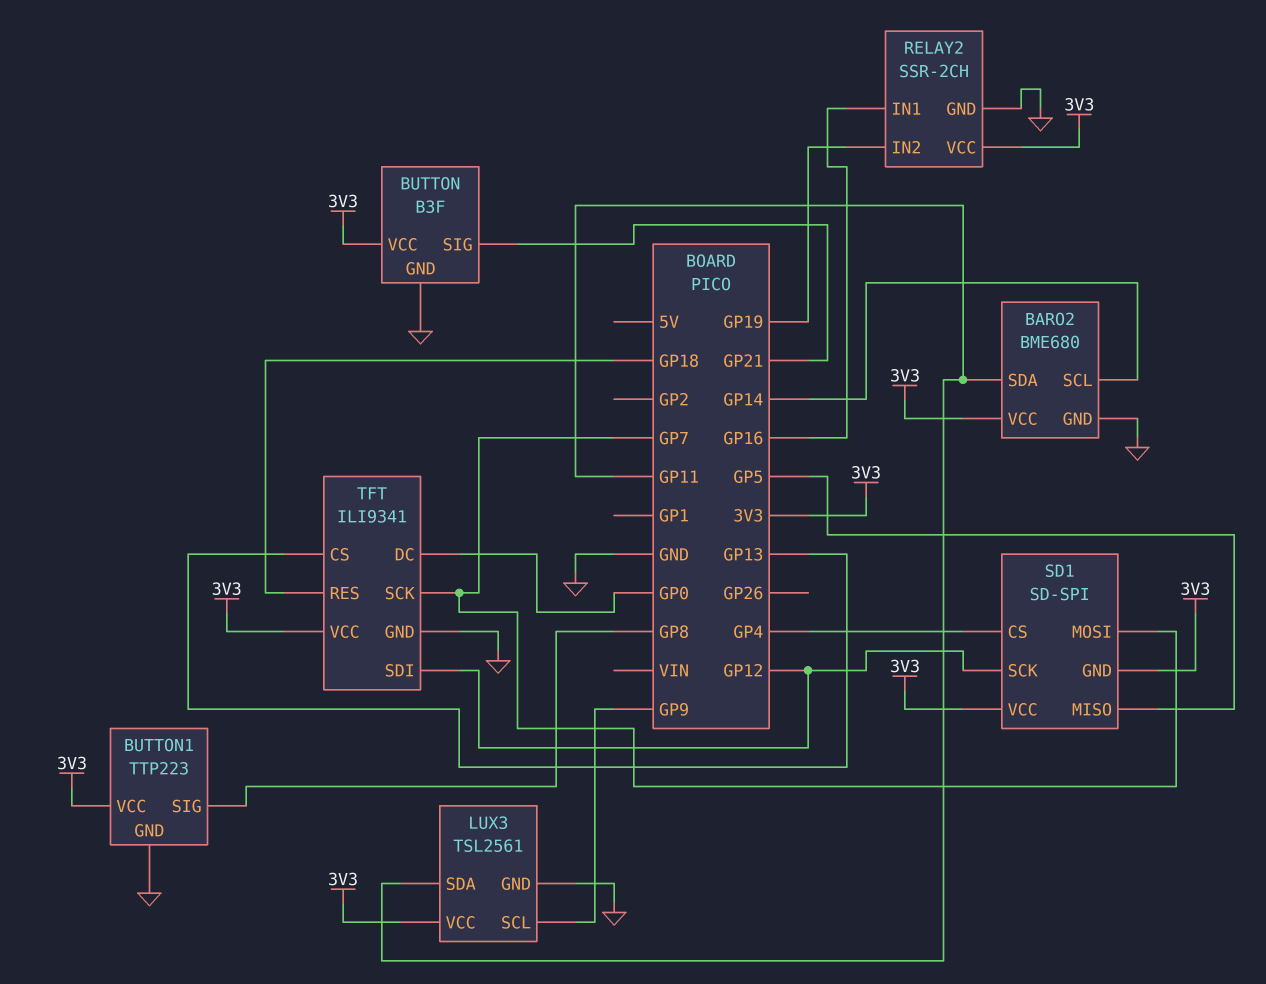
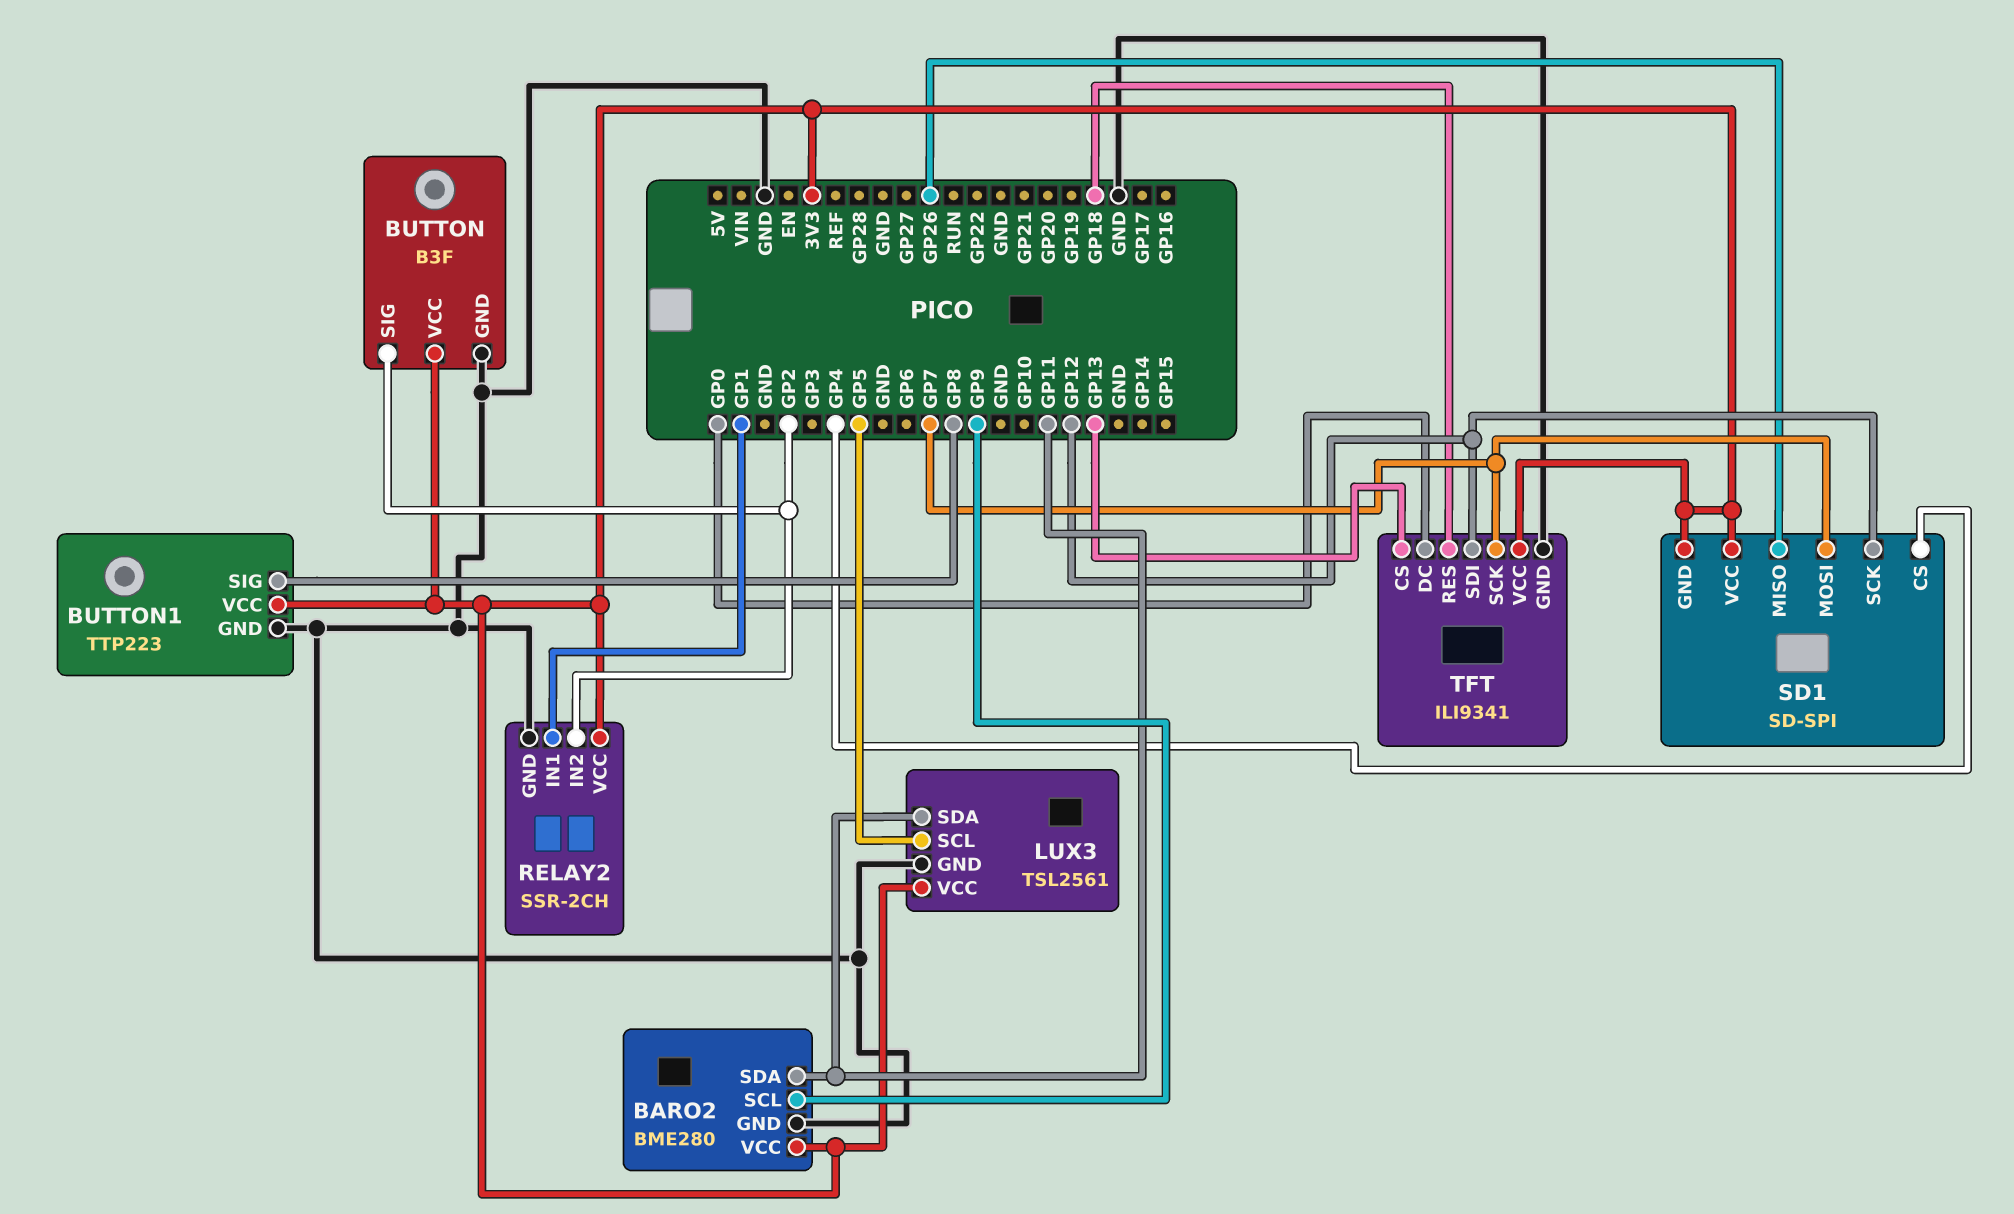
BARO2: BME680 -> BME280
BARO2 pin SCL: GP14 -> GP9
BUTTON pin SIG: GP21 -> GP2
LUX3 pin SCL: GP9 -> GP5
RELAY2 pin IN1: GP16 -> GP1
RELAY2 pin IN2: GP19 -> GP2
SD1 pin MISO: GP5 -> GP26

